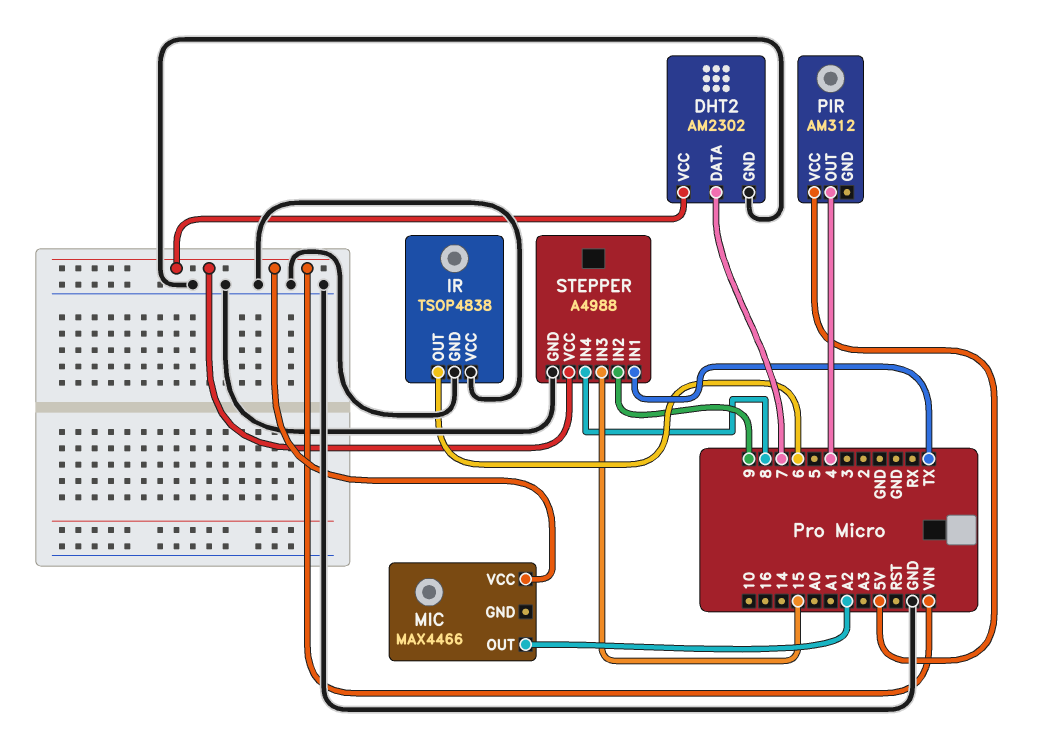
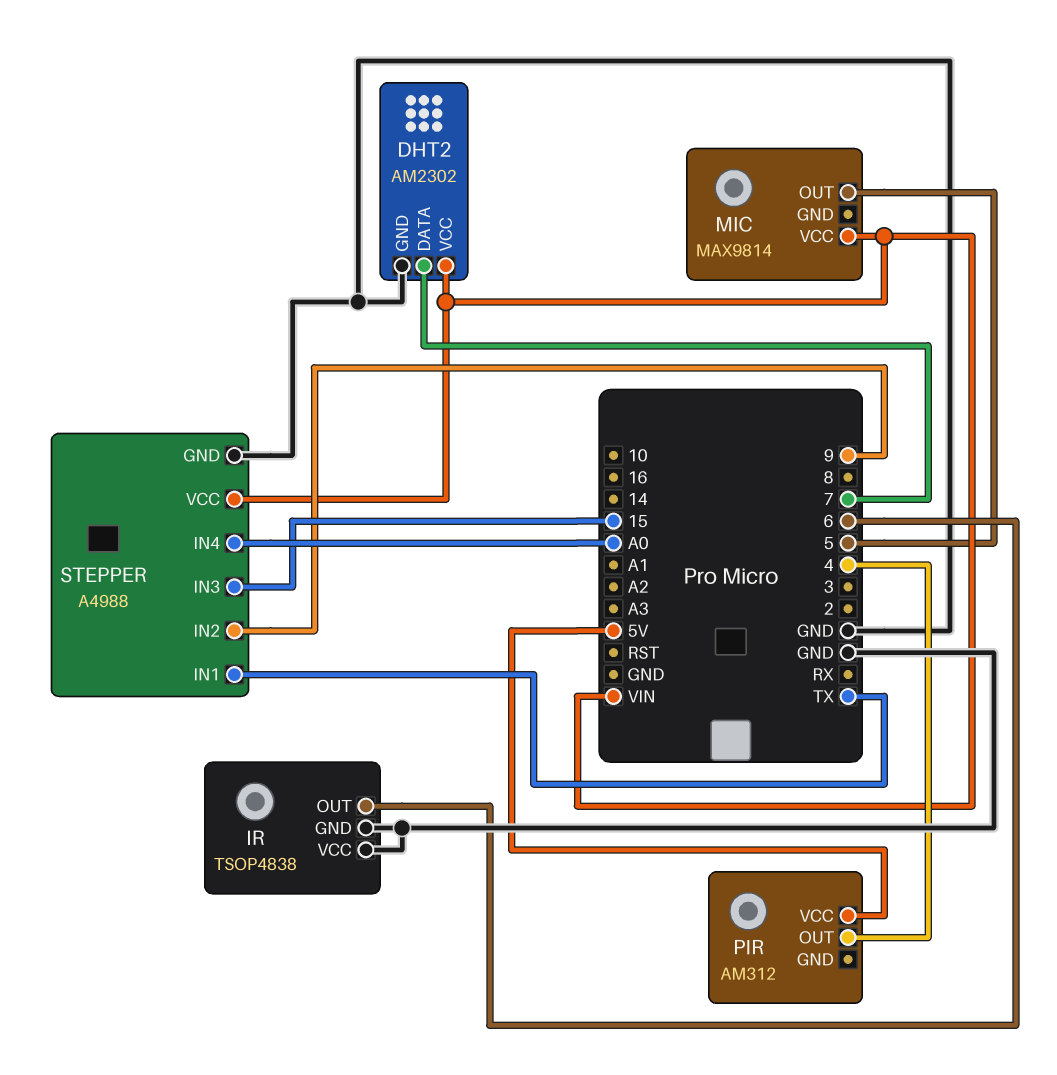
MIC: MAX4466 -> MAX9814
MIC pin OUT: A2 -> 5
STEPPER pin IN4: 8 -> A0

